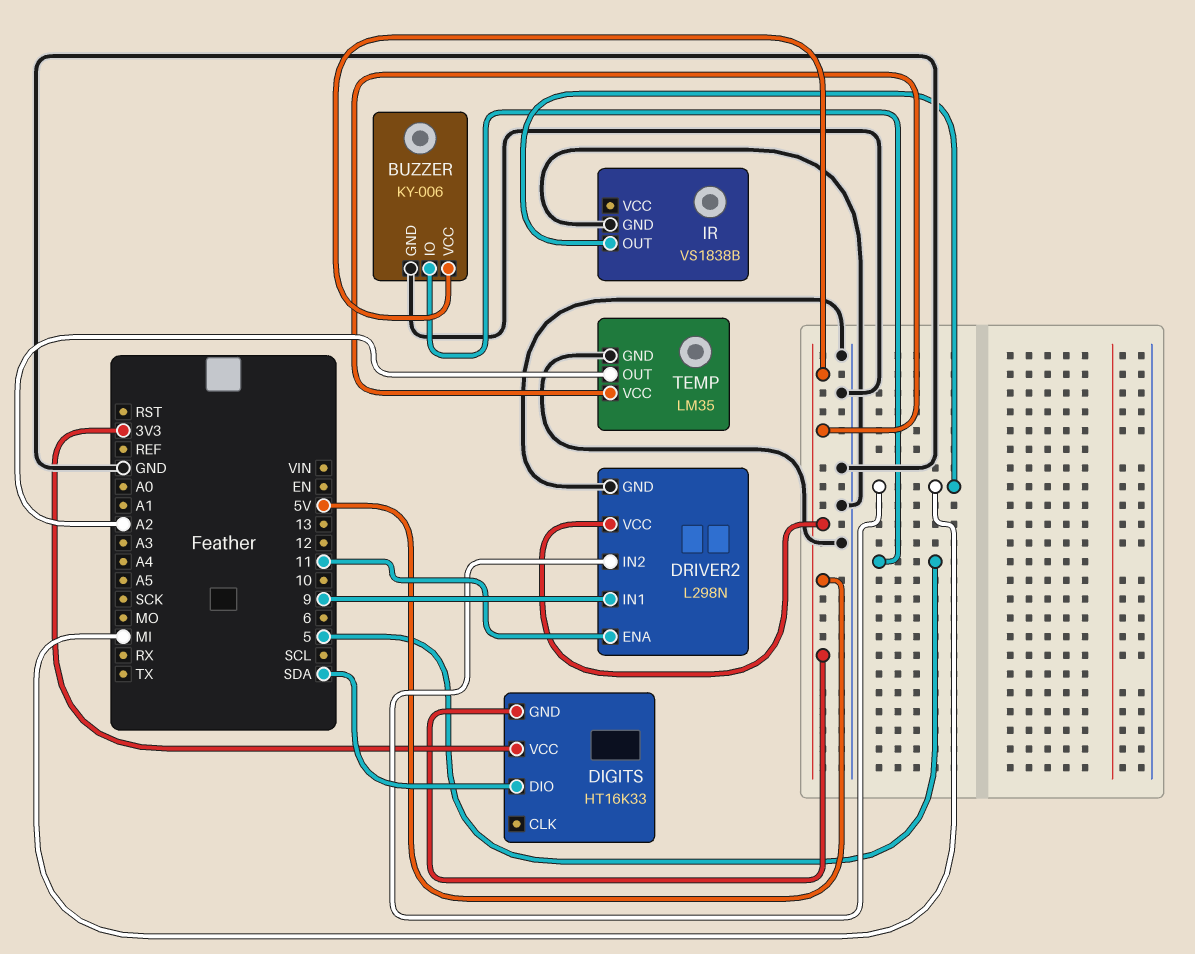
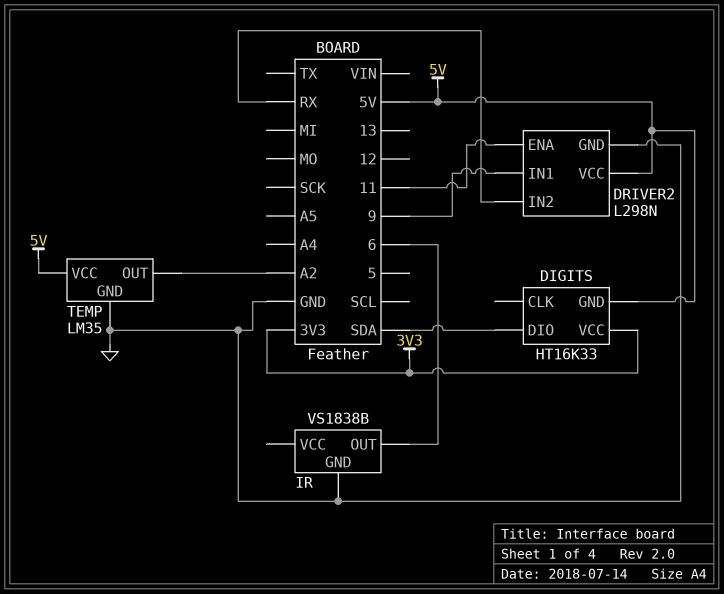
BUZZER: KY-006 -> none
BUZZER pin GND: GND -> none
BUZZER pin IO: 5 -> none
BUZZER pin VCC: 5V -> none
DRIVER2 pin IN2: MI -> RX
IR pin OUT: MI -> 6

